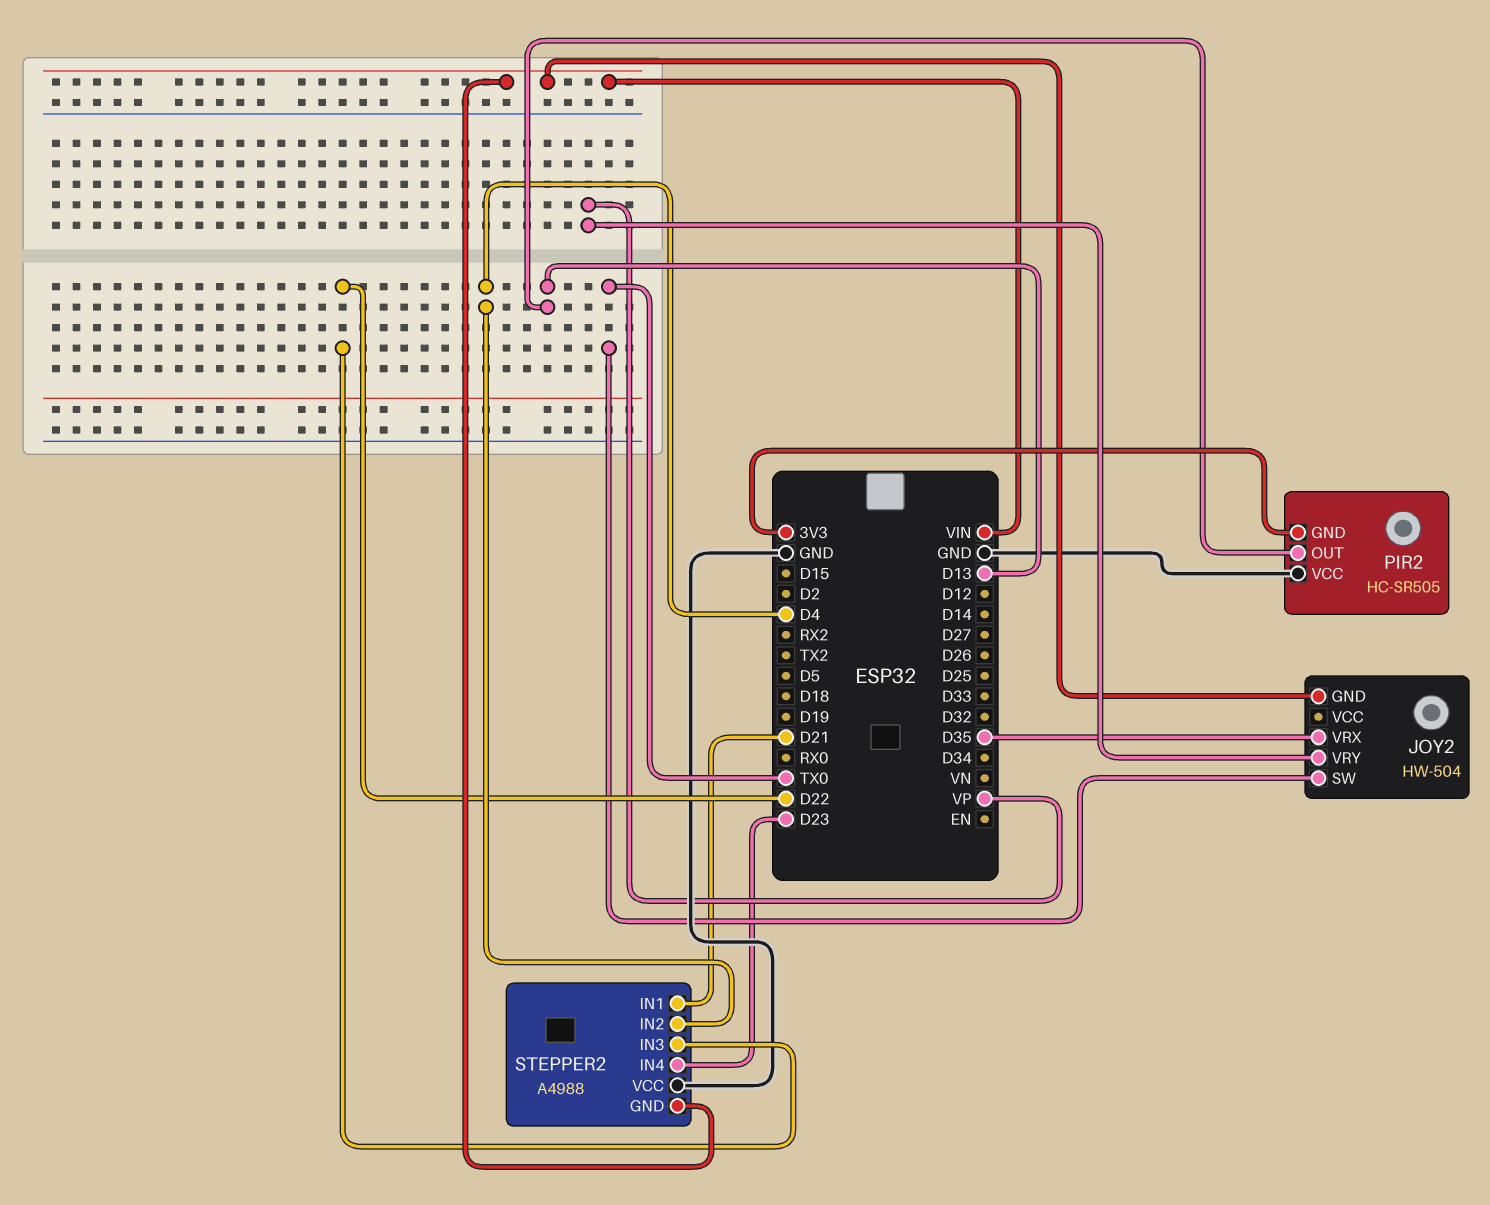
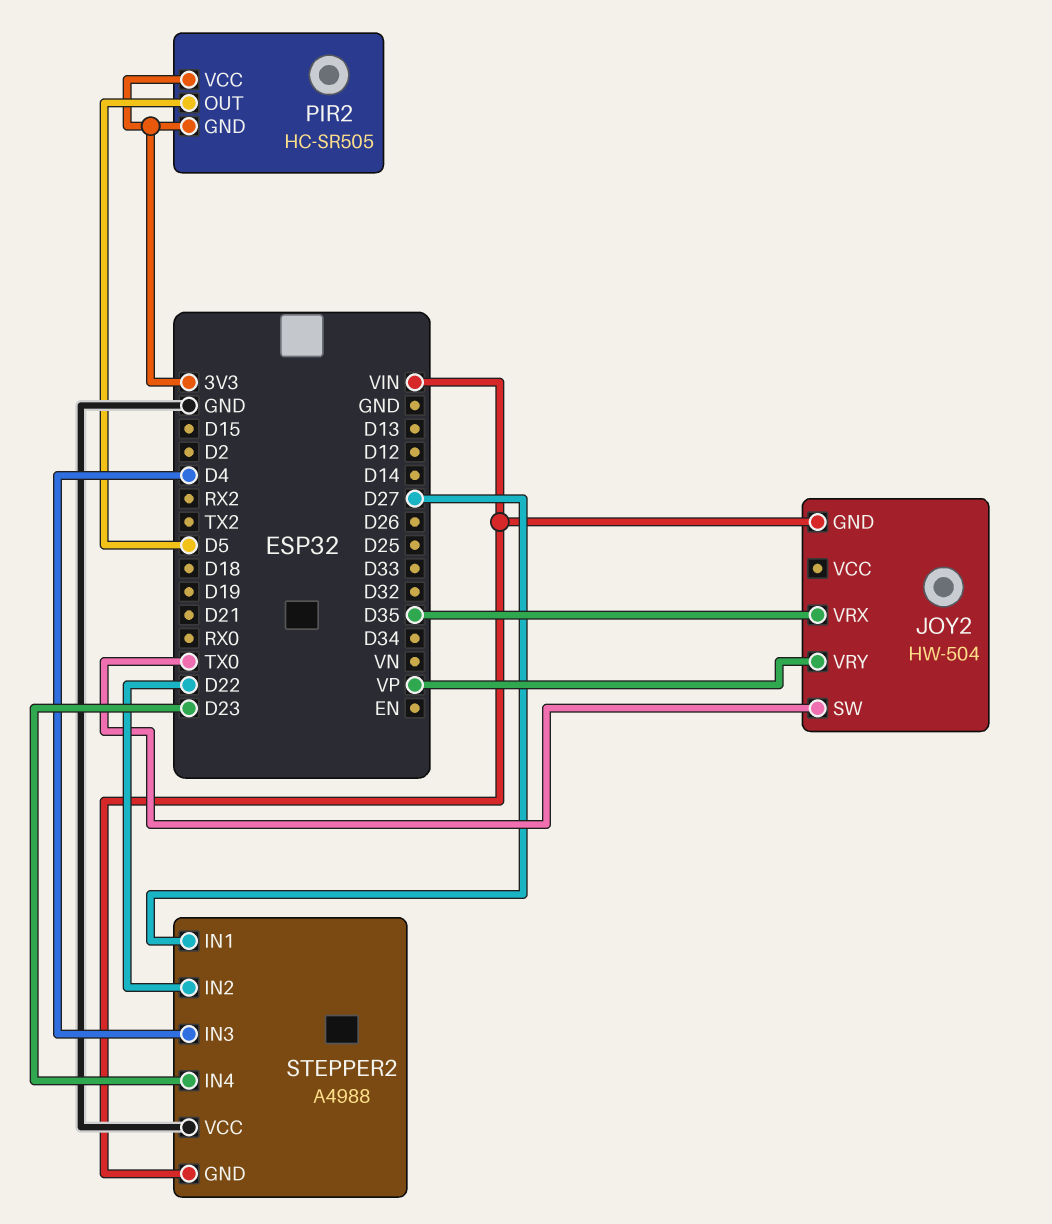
PIR2 pin OUT: D13 -> D5
PIR2 pin VCC: GND -> 3V3
STEPPER2 pin IN1: D21 -> D27
STEPPER2 pin IN2: D4 -> D22
STEPPER2 pin IN3: D22 -> D4

